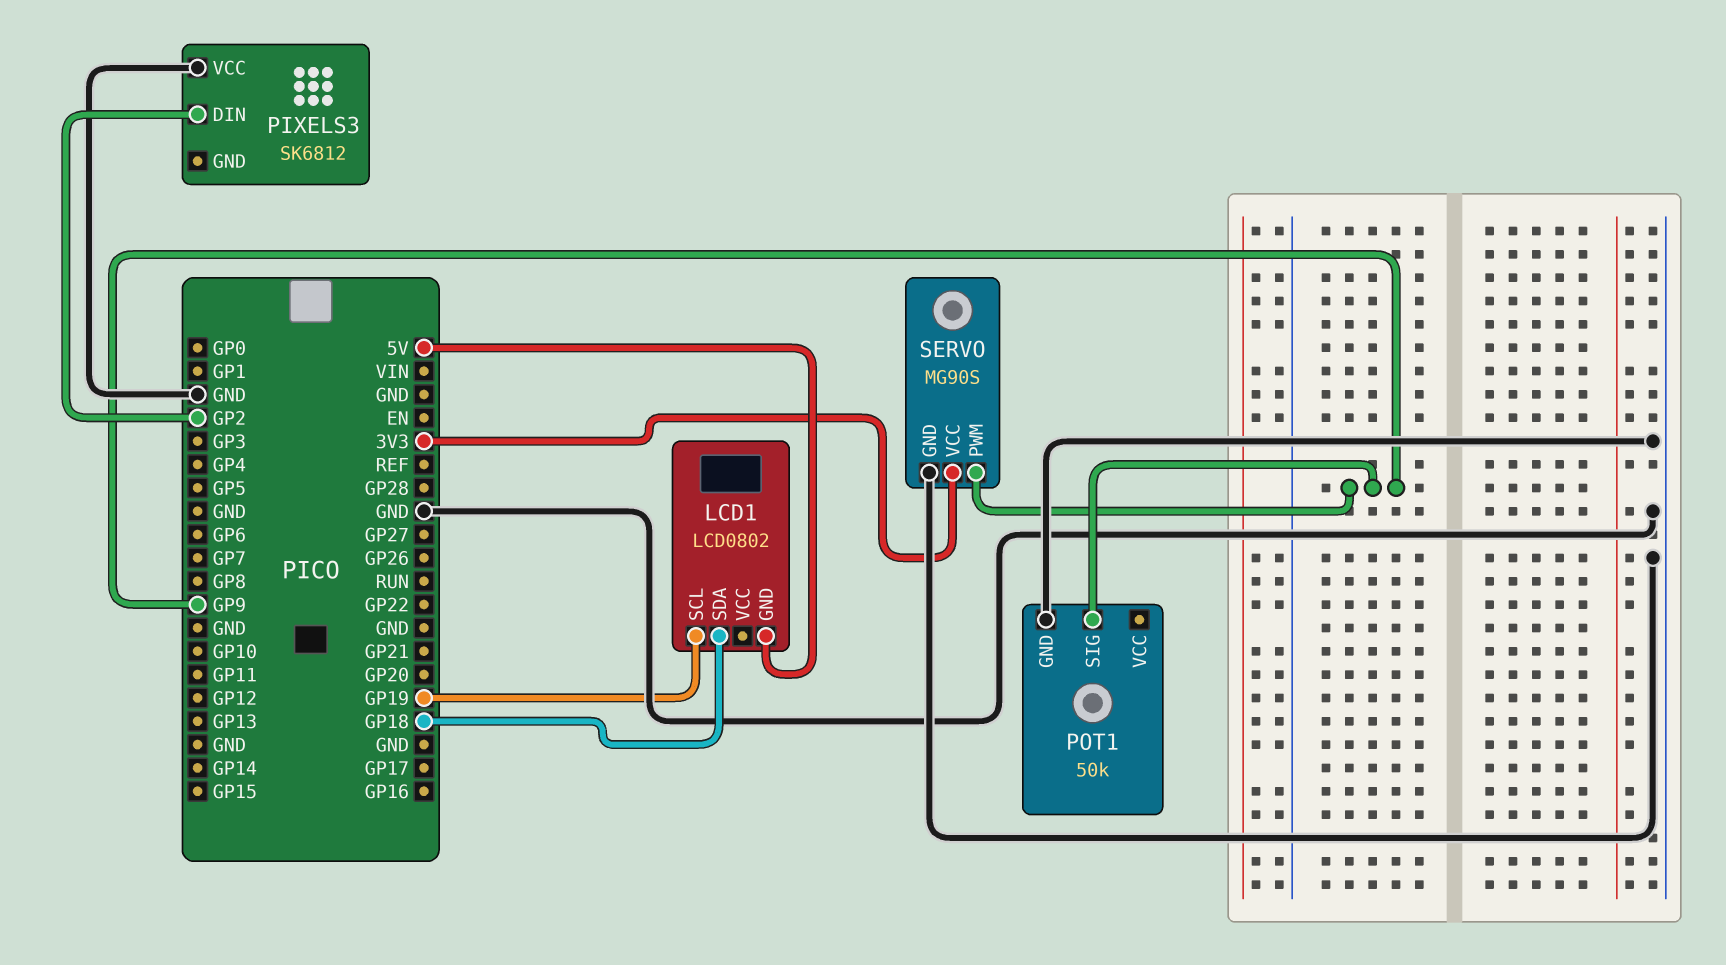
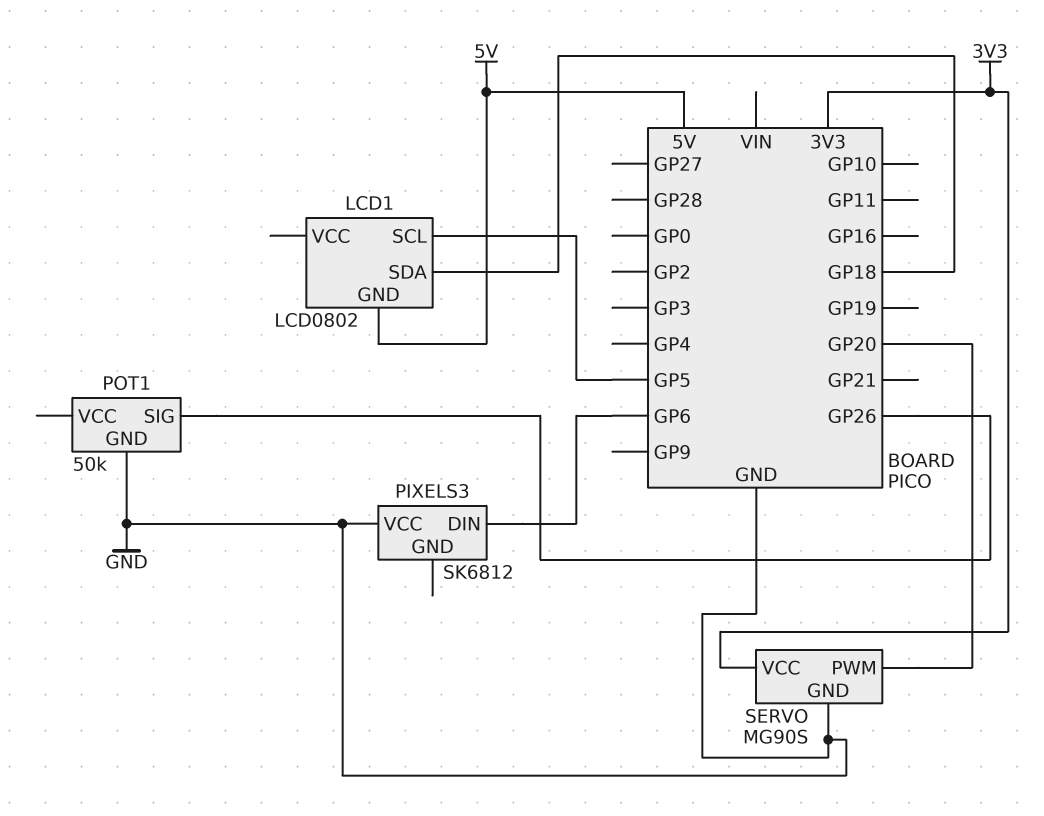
LCD1 pin SCL: GP19 -> GP5
PIXELS3 pin DIN: GP2 -> GP6
POT1 pin SIG: GP9 -> GP26
SERVO pin PWM: GP9 -> GP20

